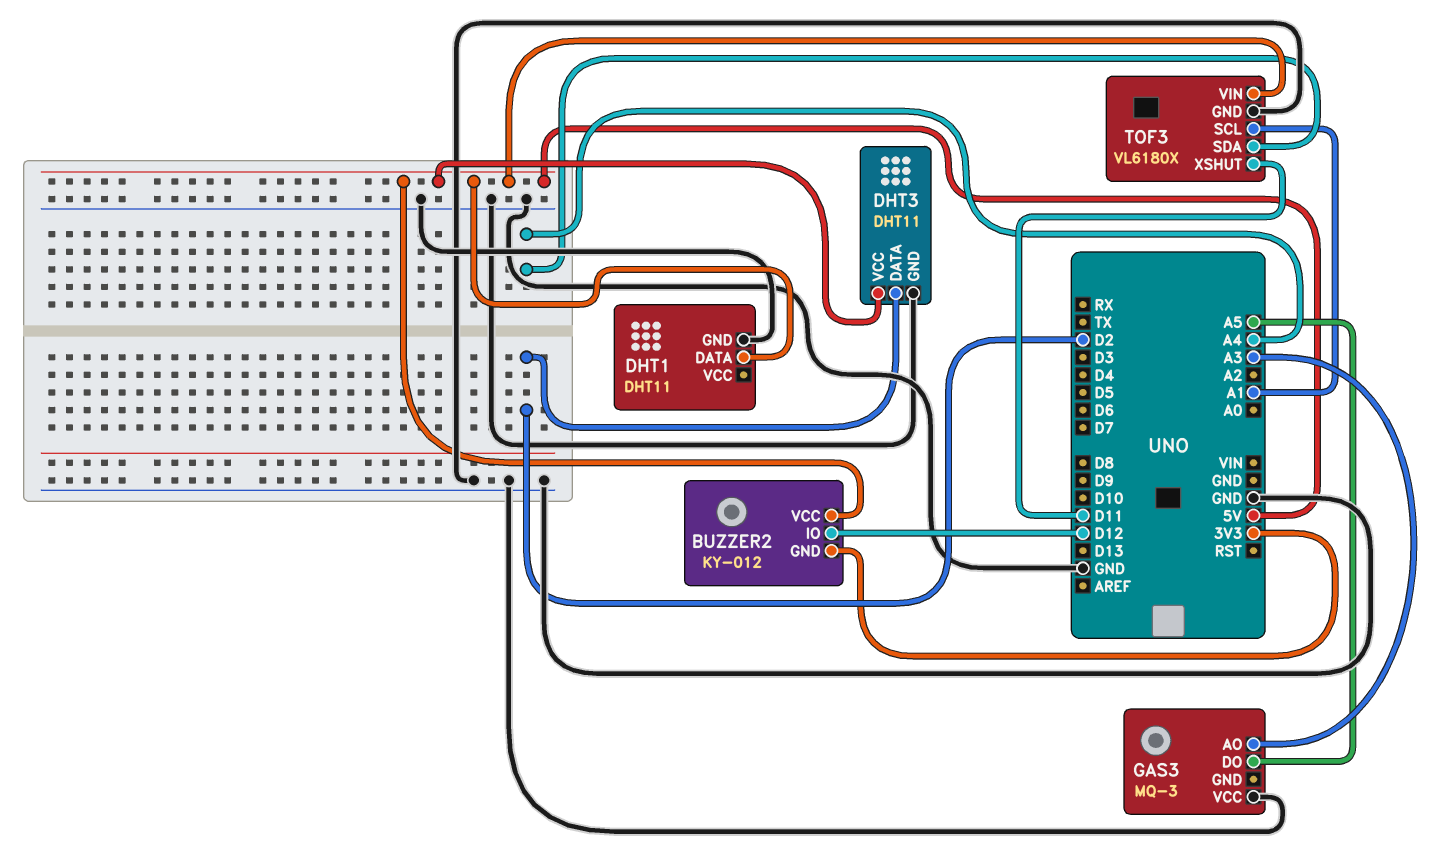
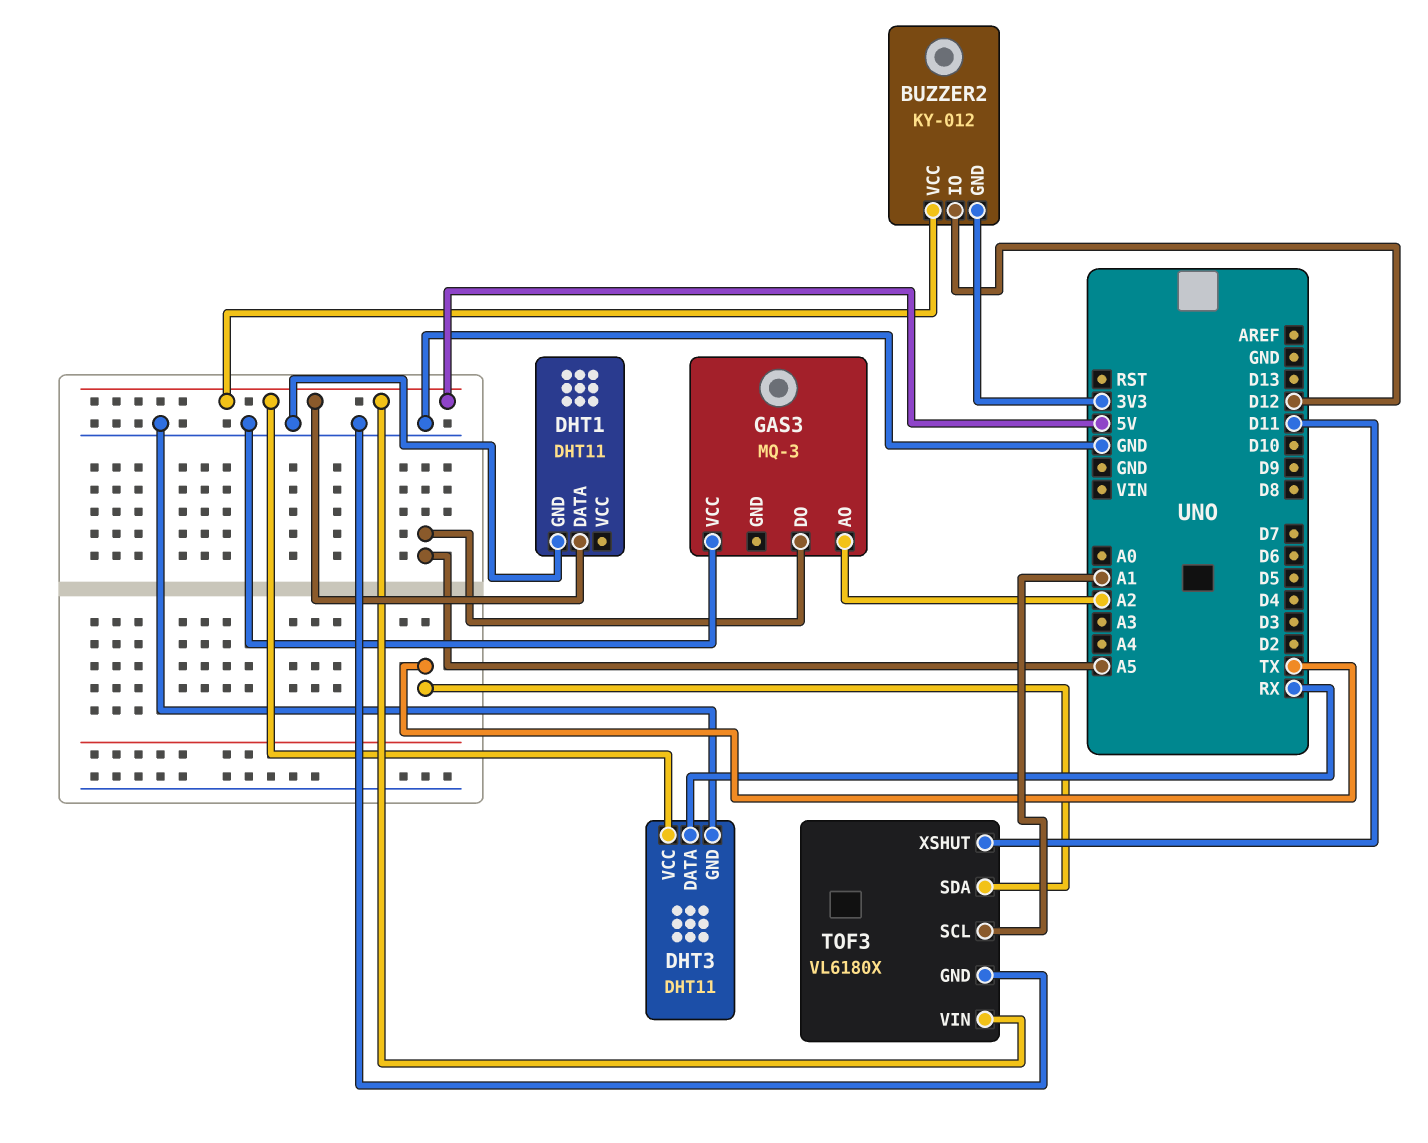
DHT3 pin DATA: D2 -> RX
GAS3 pin AO: A3 -> A2
TOF3 pin SDA: A4 -> TX

